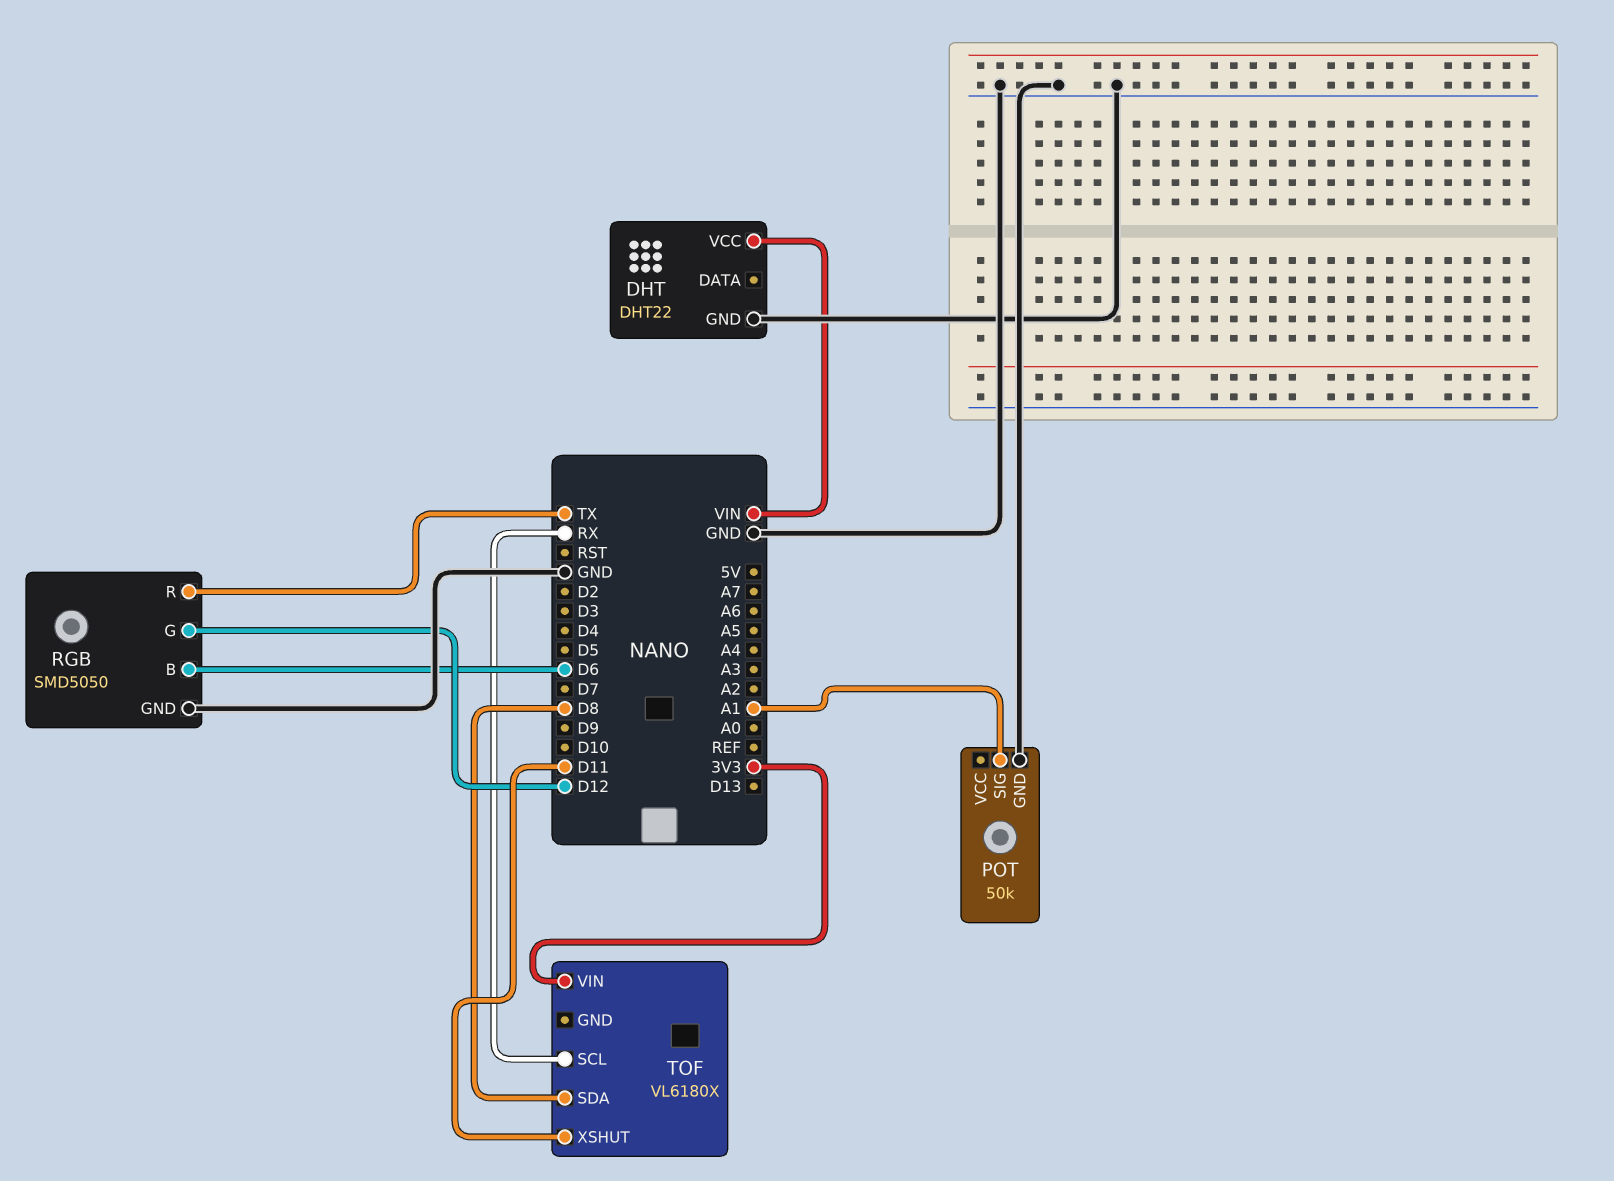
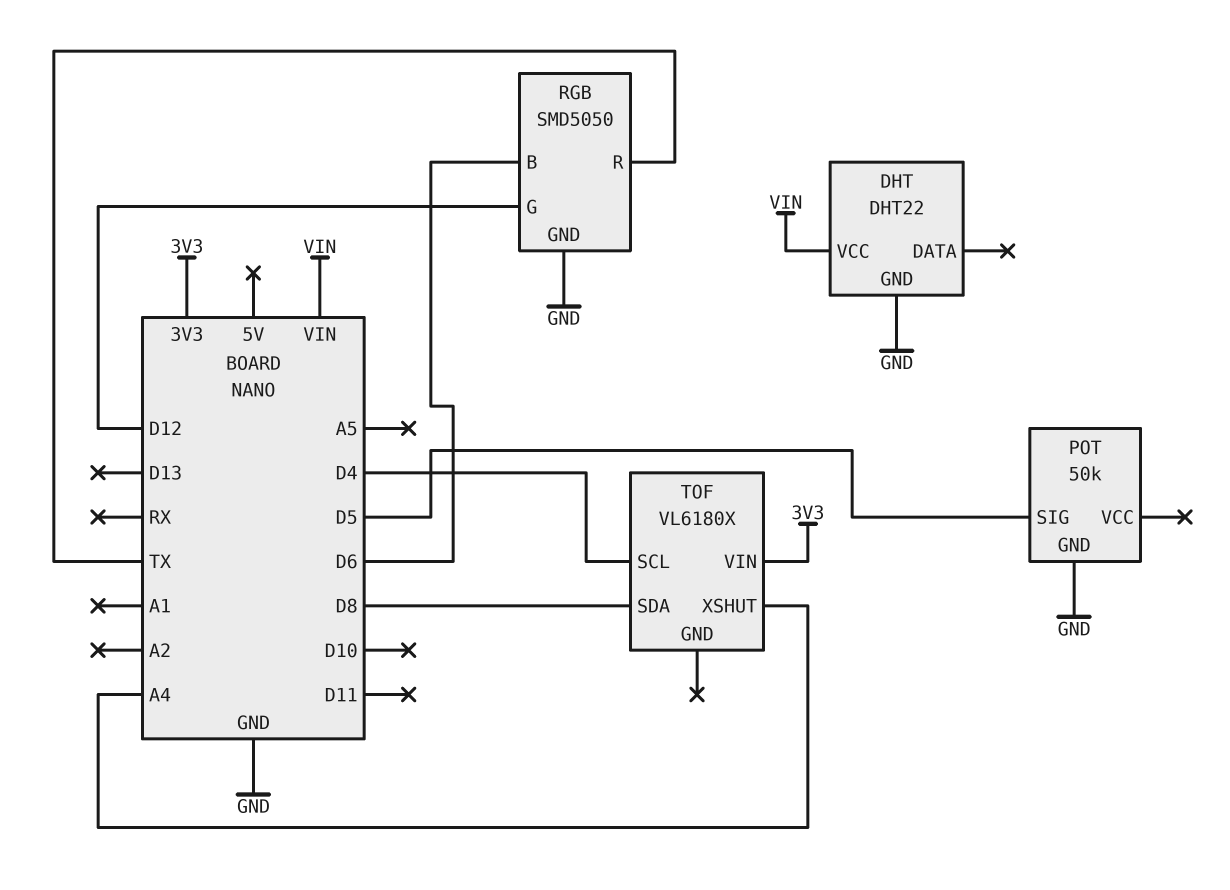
POT pin SIG: A1 -> D5
TOF pin SCL: RX -> D4
TOF pin XSHUT: D11 -> A4

